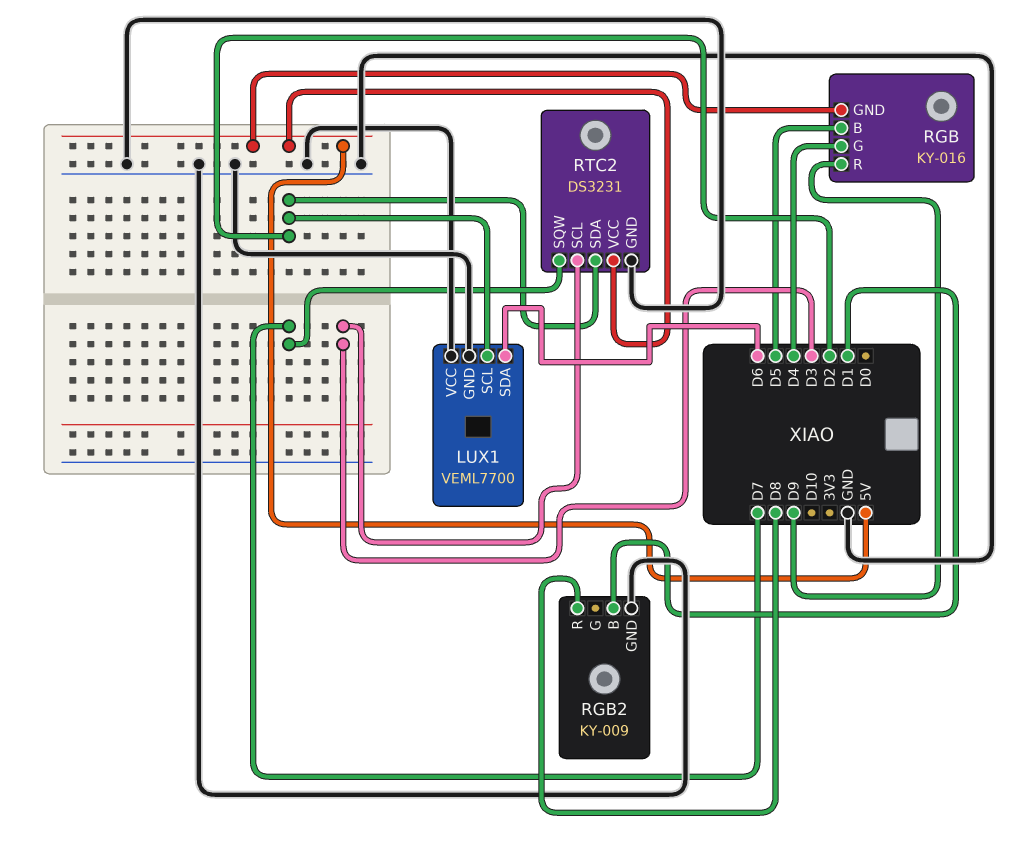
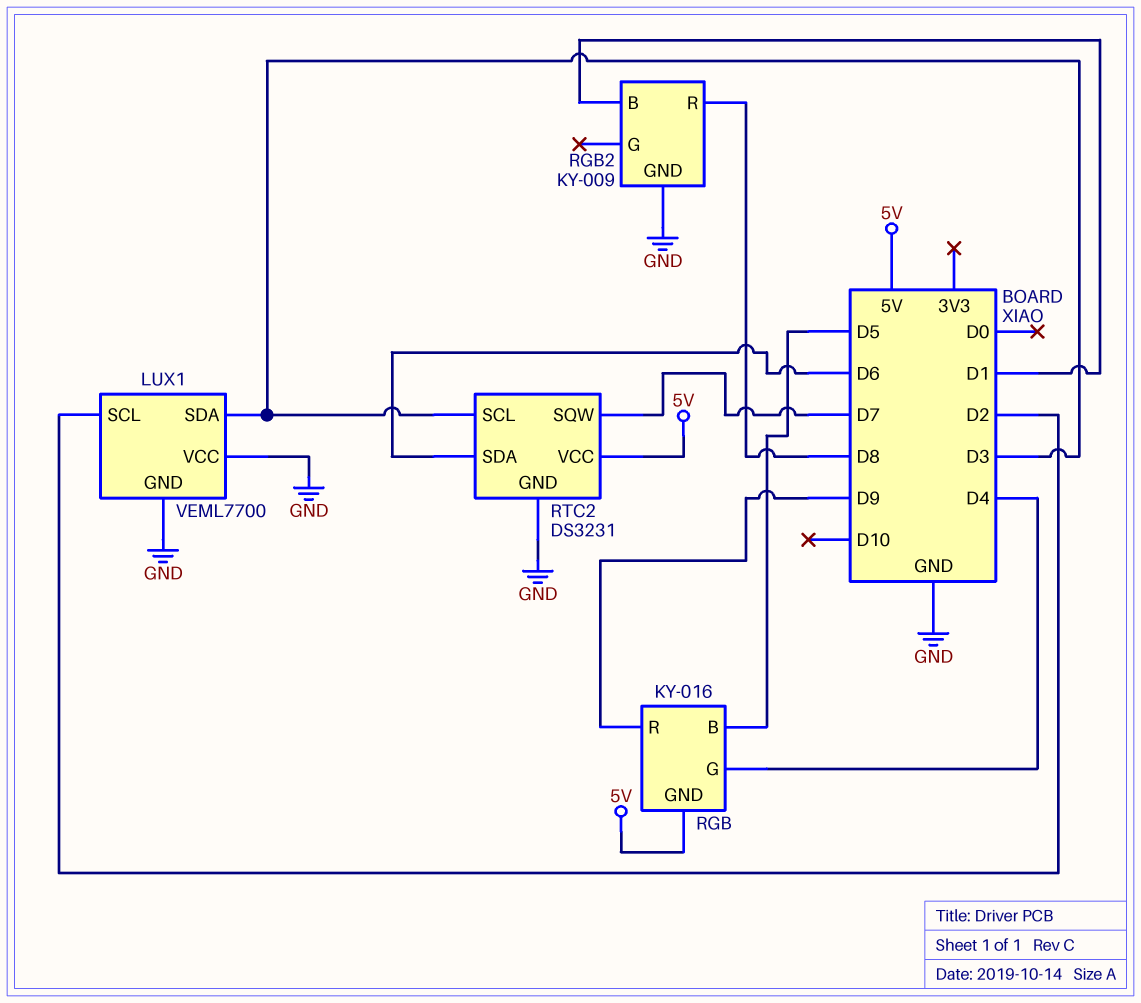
LUX1 pin SDA: D6 -> D3
RTC2 pin SDA: D2 -> D6

